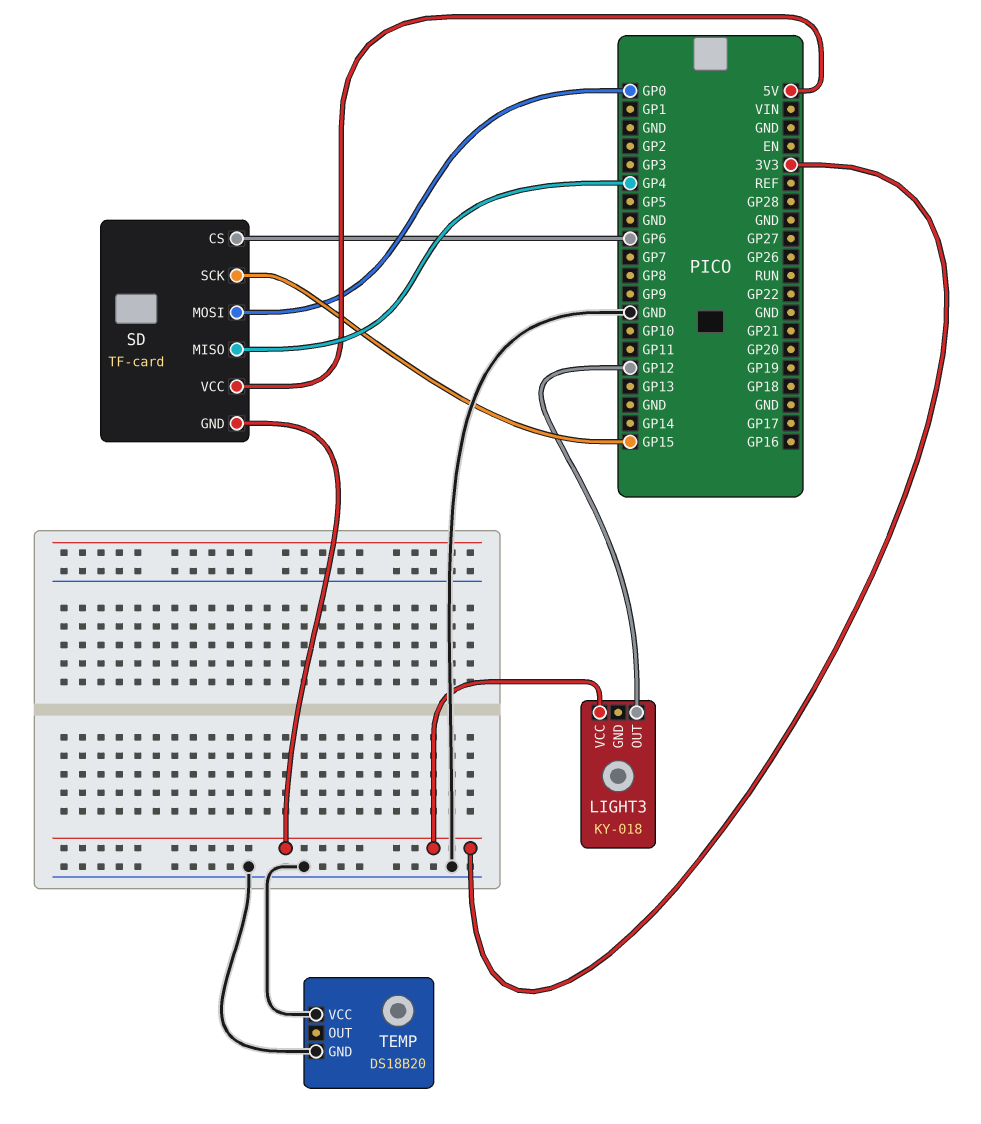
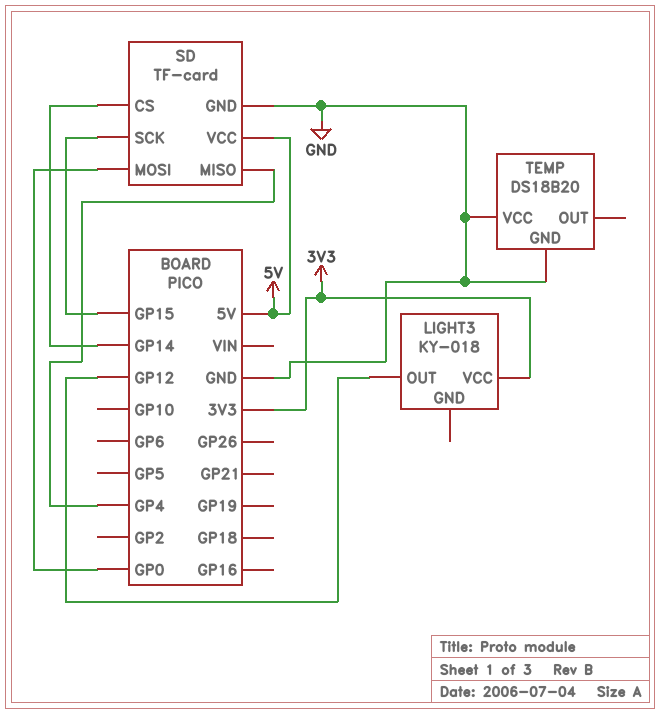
SD pin CS: GP6 -> GP14
SD pin GND: 3V3 -> GND

